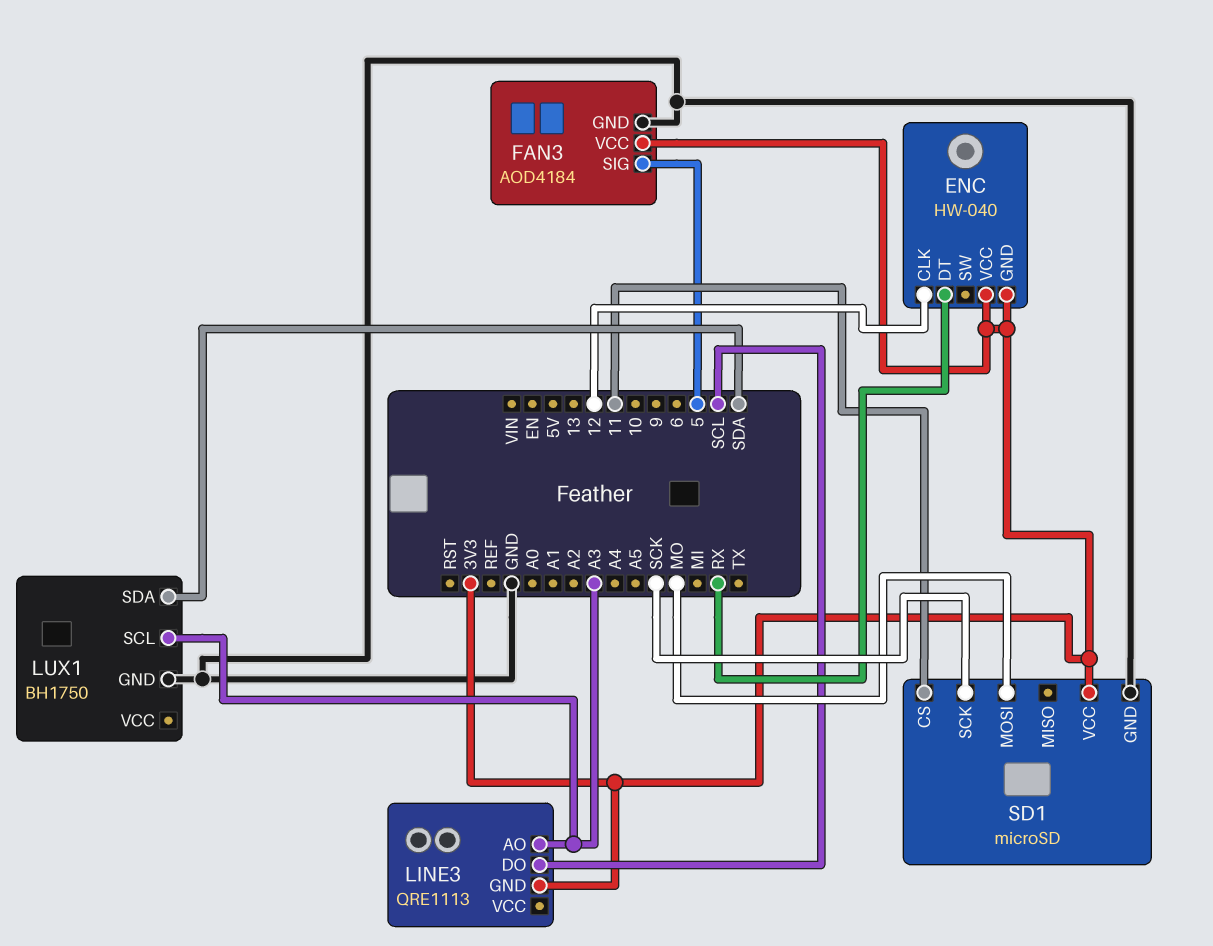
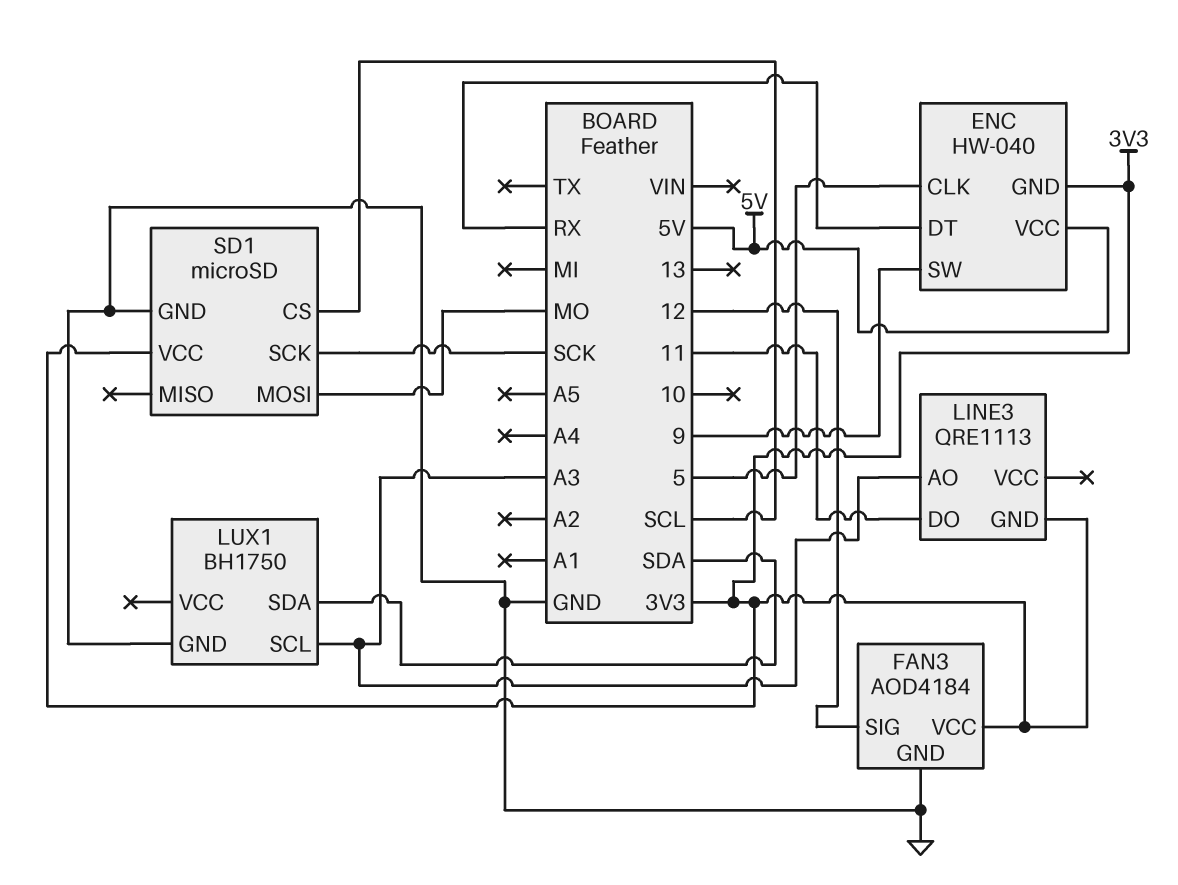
ENC pin CLK: 12 -> 5
ENC pin SW: none -> 9
ENC pin VCC: 3V3 -> 5V
FAN3 pin SIG: 5 -> 12
LINE3 pin DO: SCL -> 11
SD1 pin CS: 11 -> SCL

